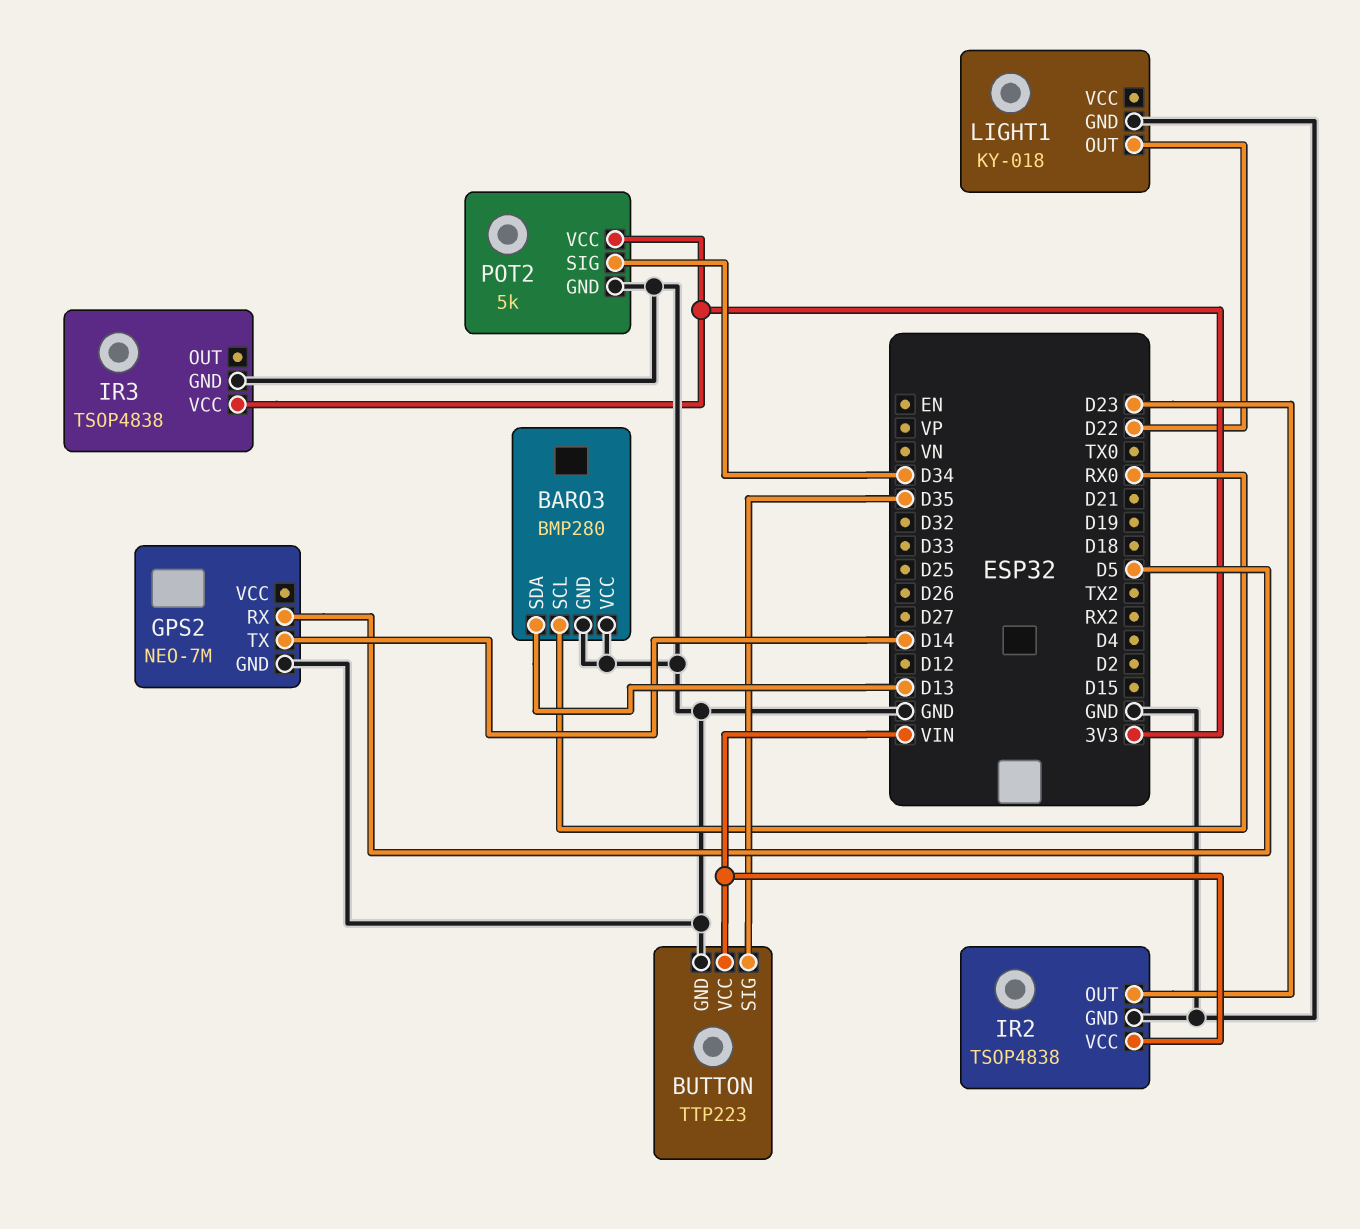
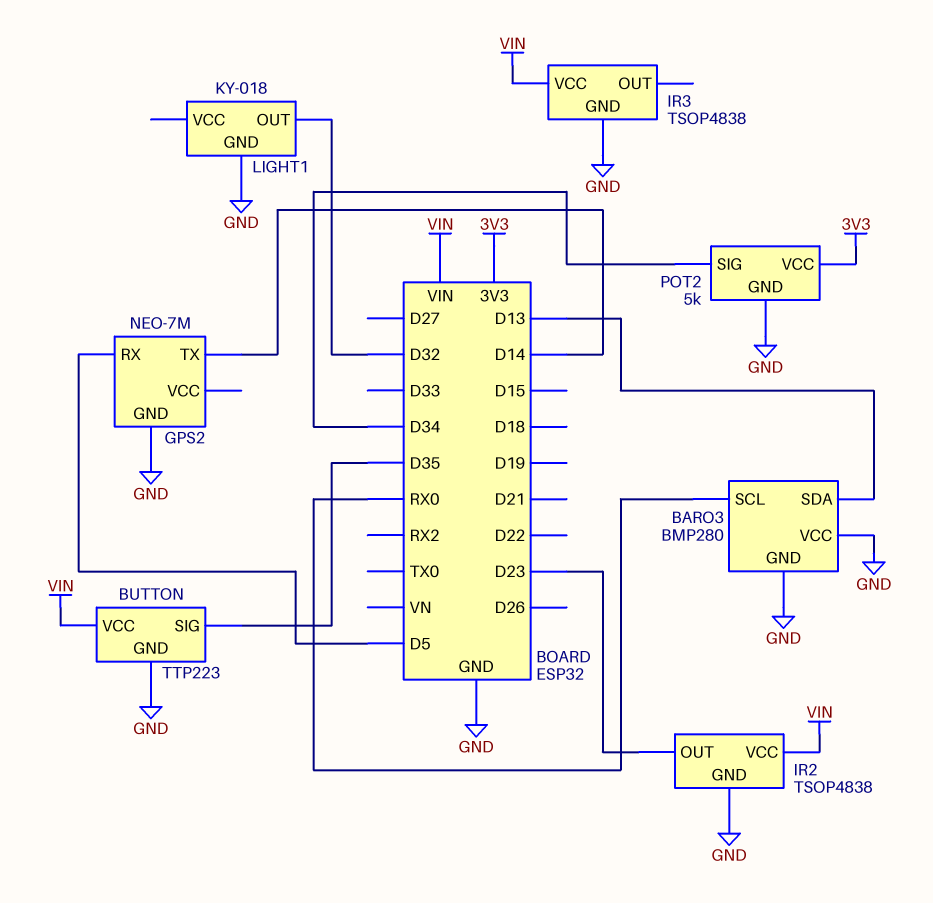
IR3 pin VCC: 3V3 -> VIN
LIGHT1 pin OUT: D22 -> D32

